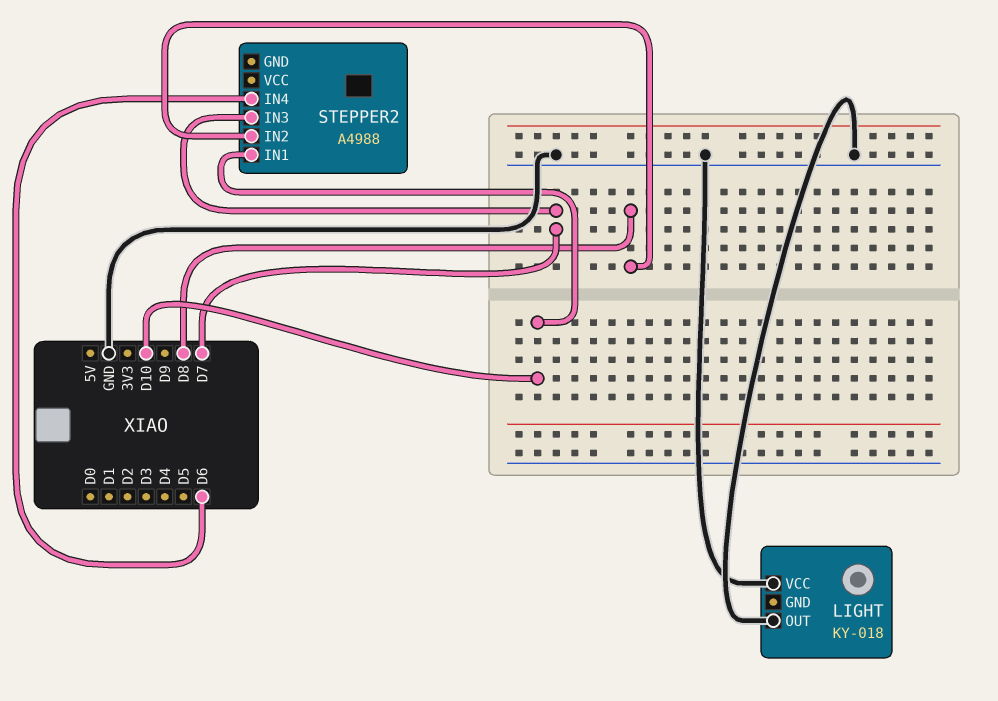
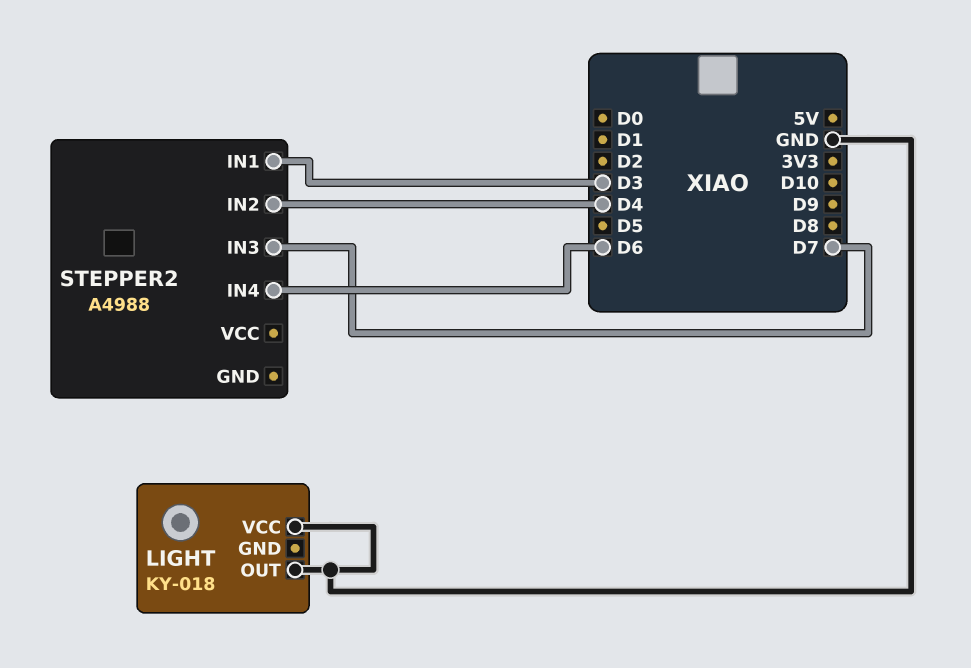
STEPPER2 pin IN1: D10 -> D3
STEPPER2 pin IN2: D8 -> D4

